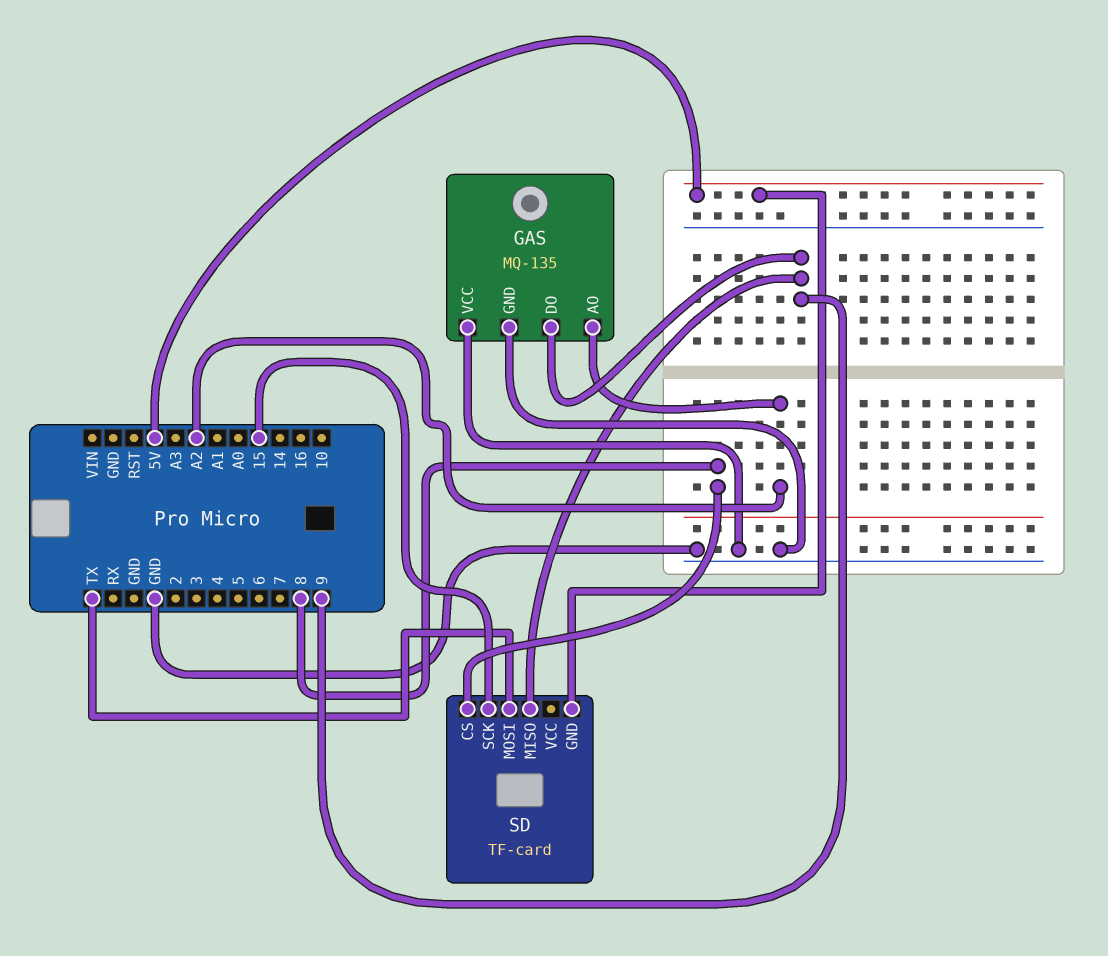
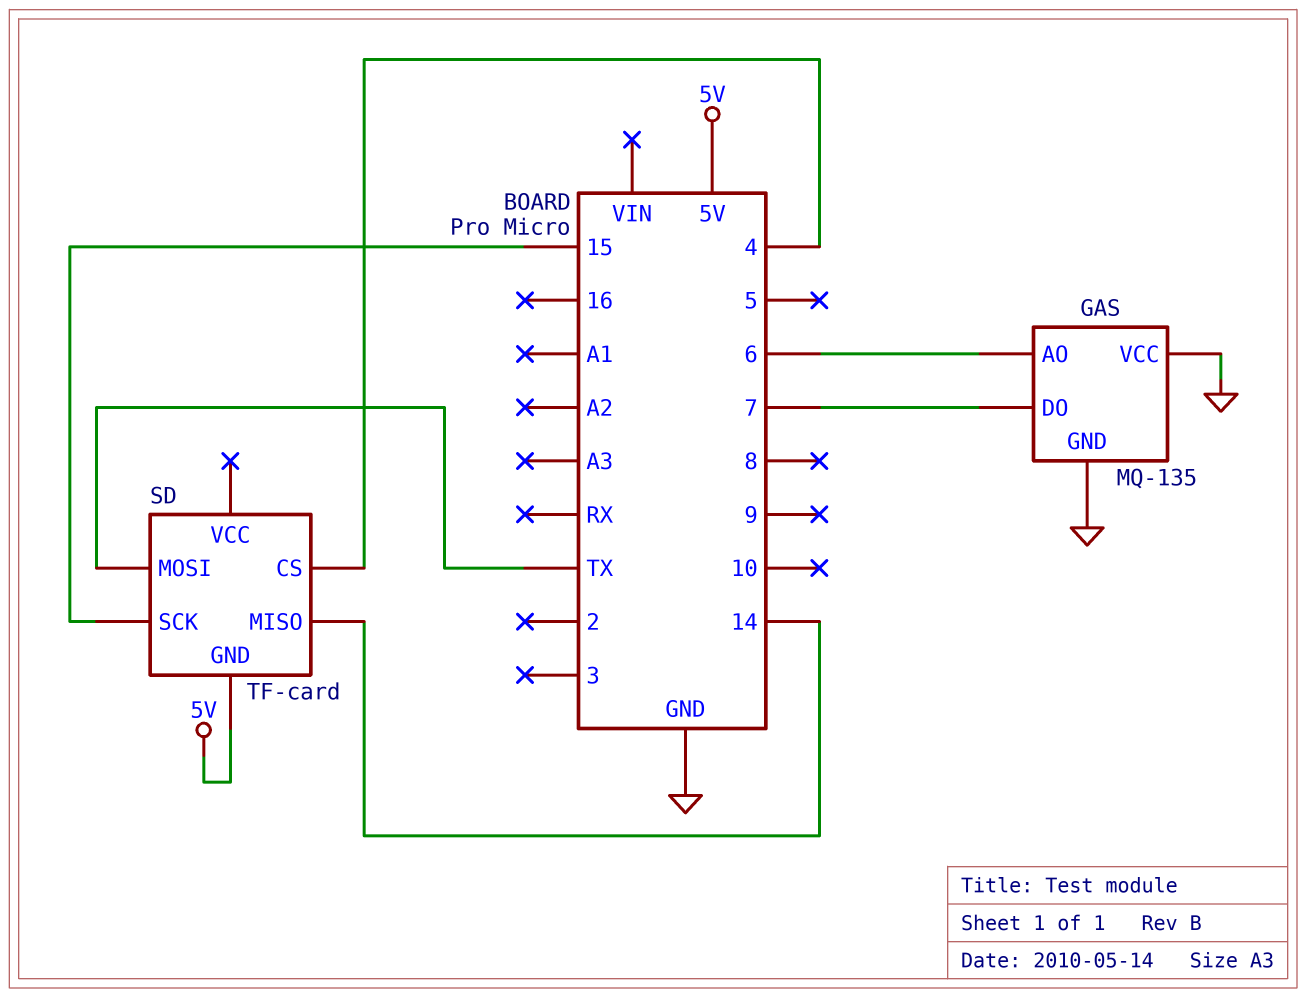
GAS pin AO: A2 -> 6
GAS pin DO: 9 -> 7
SD pin CS: 8 -> 4
SD pin MISO: 9 -> 14

